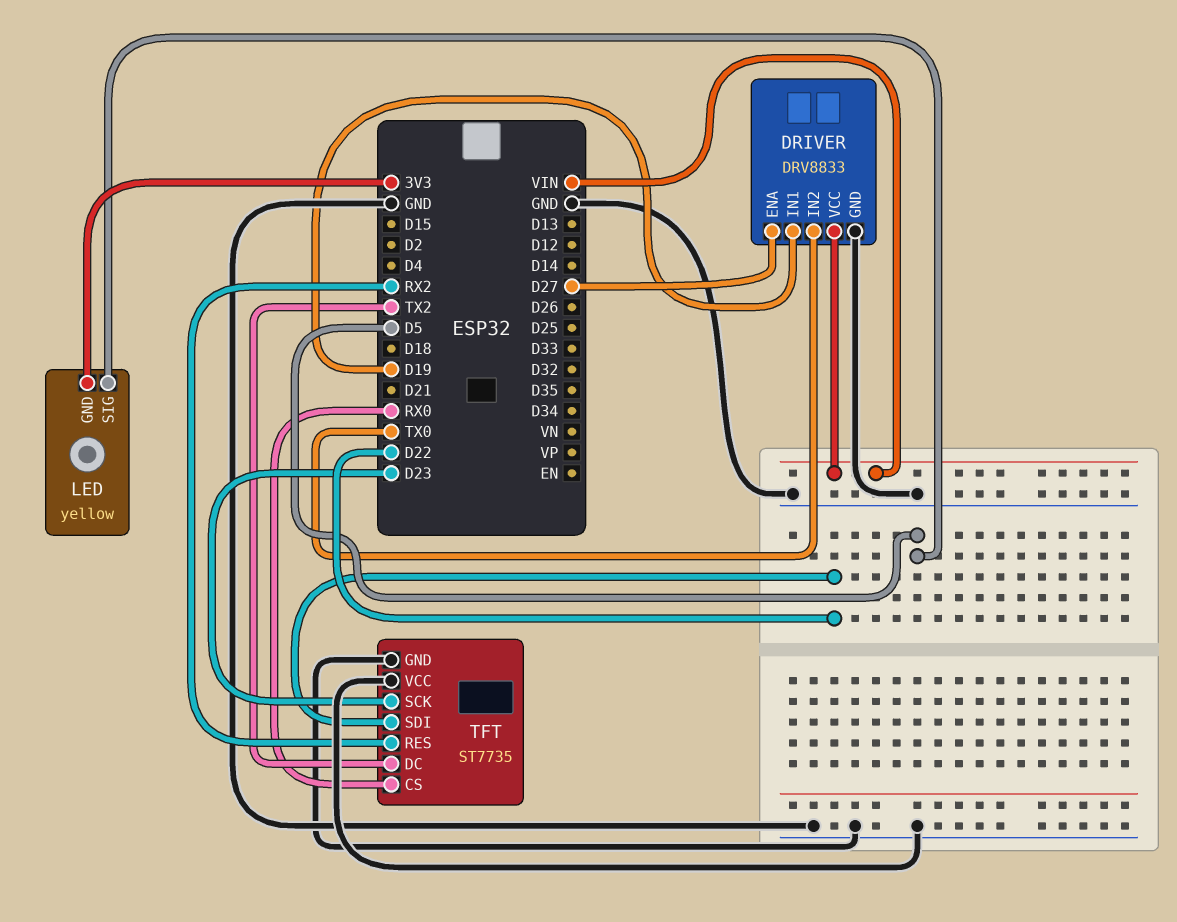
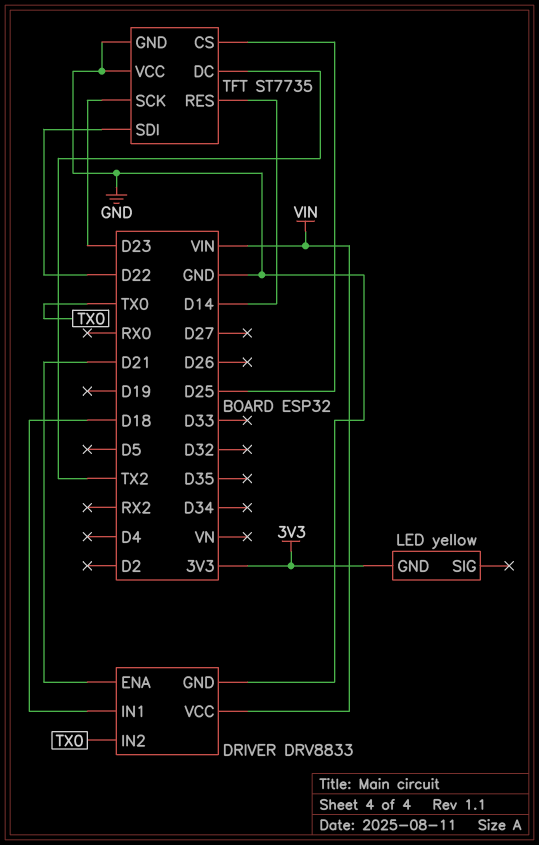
DRIVER pin ENA: D27 -> D21
DRIVER pin IN1: D19 -> D18
LED pin SIG: D5 -> none
TFT pin CS: RX0 -> D25
TFT pin RES: RX2 -> D14

